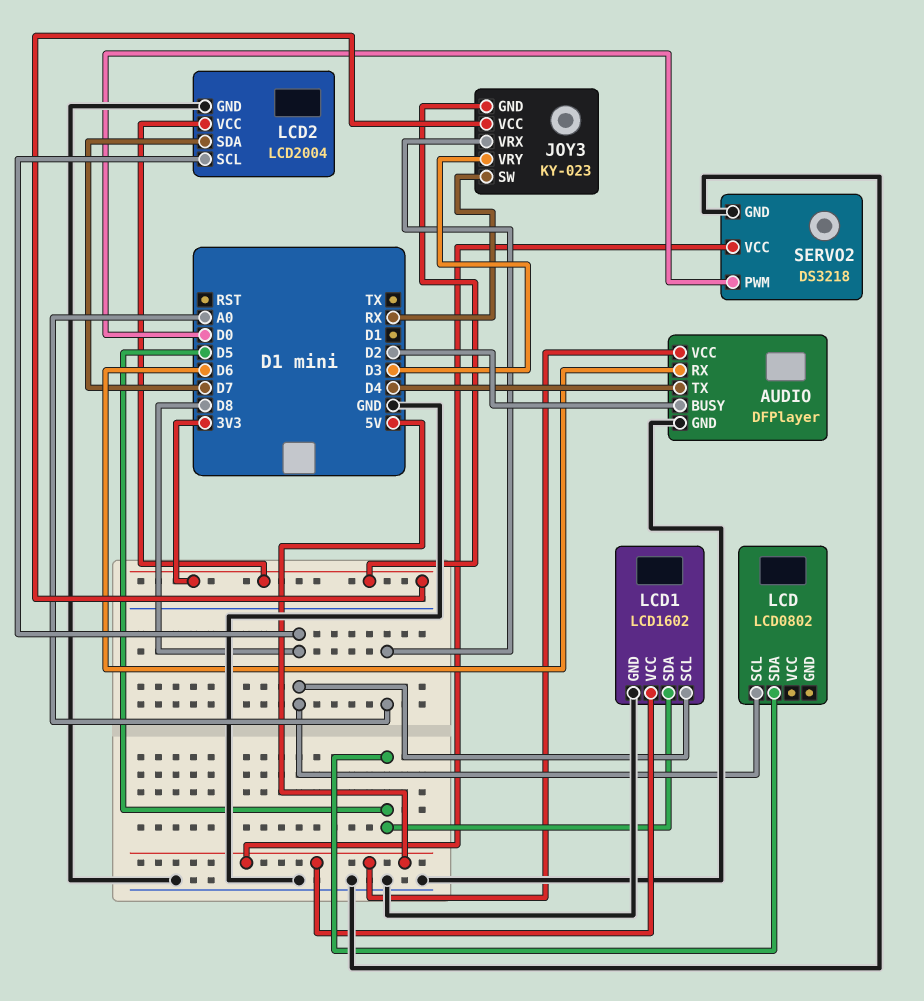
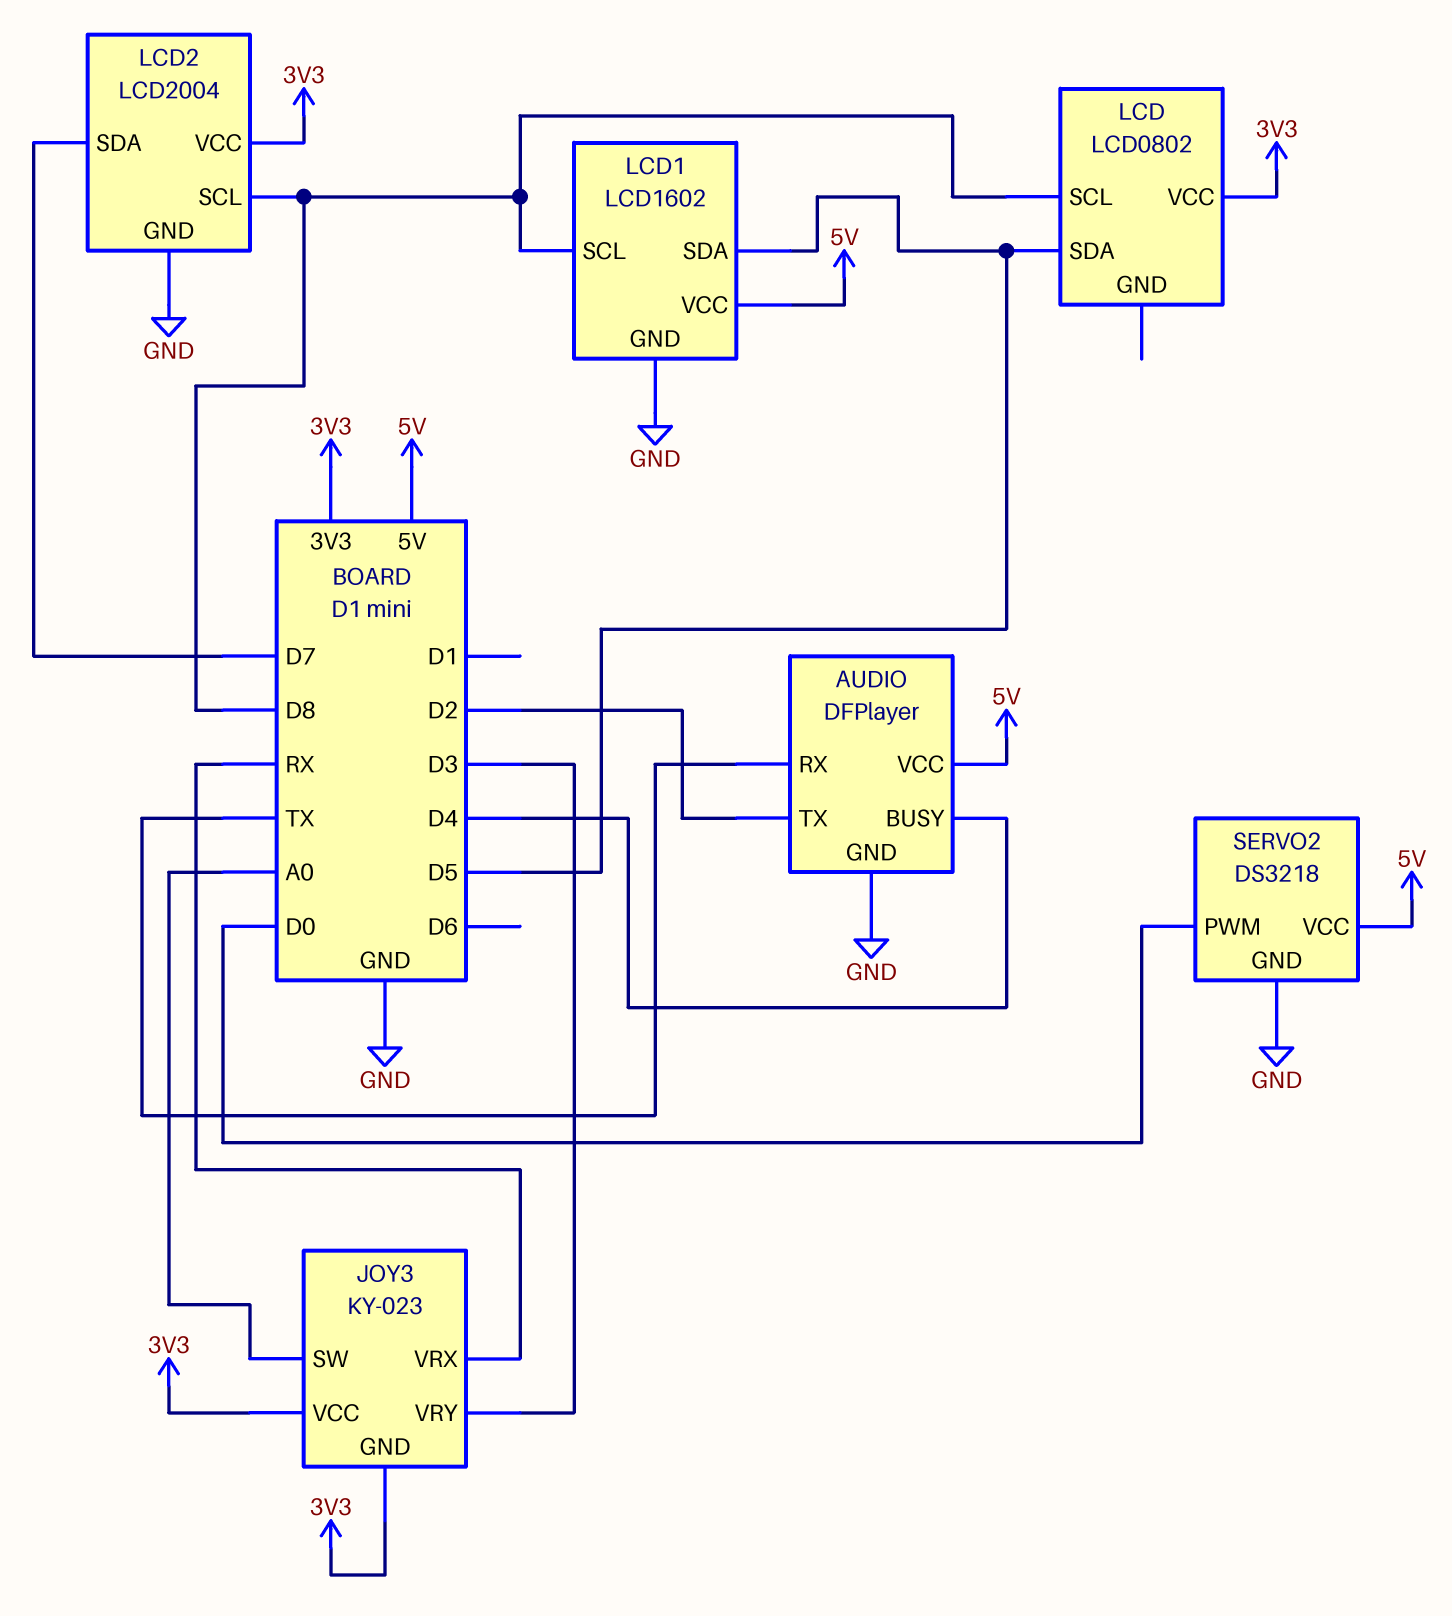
AUDIO pin BUSY: D2 -> D4
AUDIO pin RX: D6 -> TX
AUDIO pin TX: D4 -> D2
JOY3 pin SW: RX -> A0
JOY3 pin VRX: A0 -> RX
LCD pin VCC: none -> 3V3

